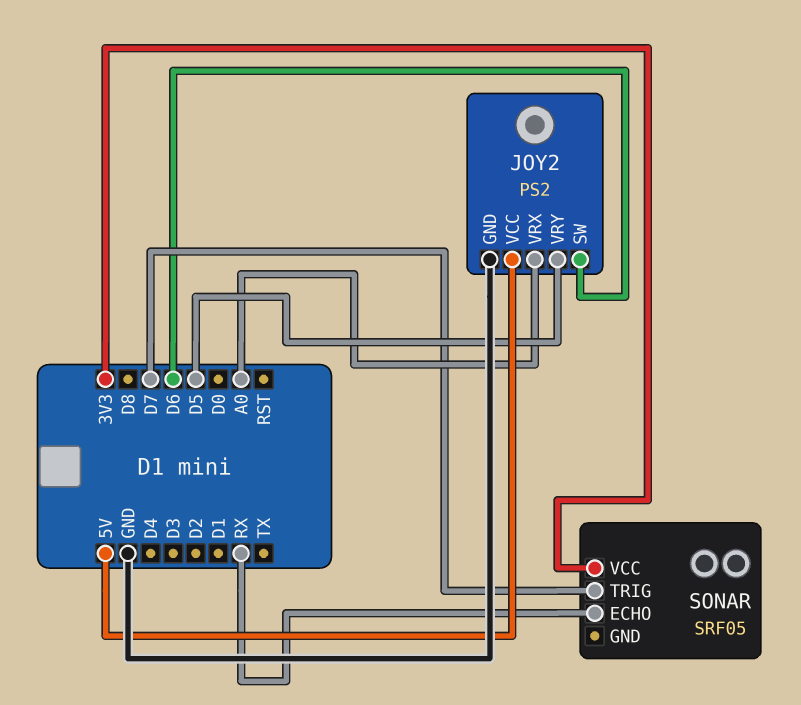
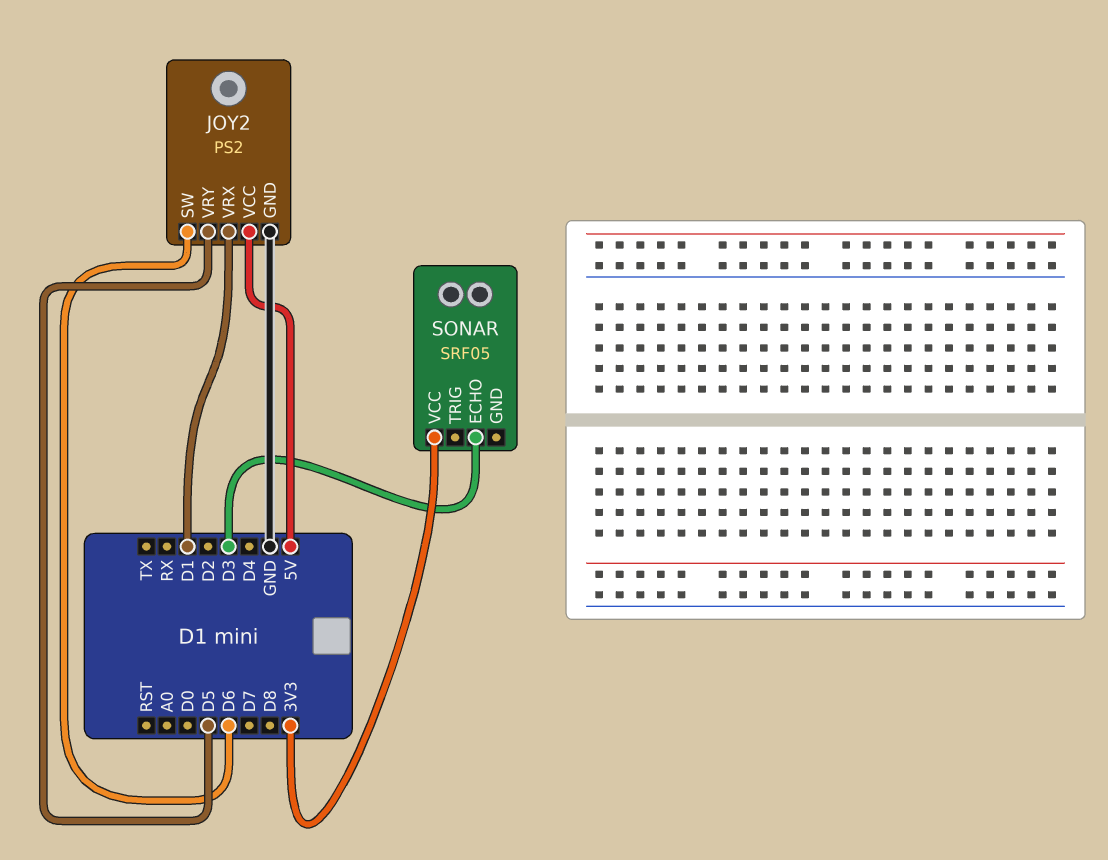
JOY2 pin VRX: A0 -> D1
SONAR pin ECHO: RX -> D3
SONAR pin TRIG: D7 -> none

